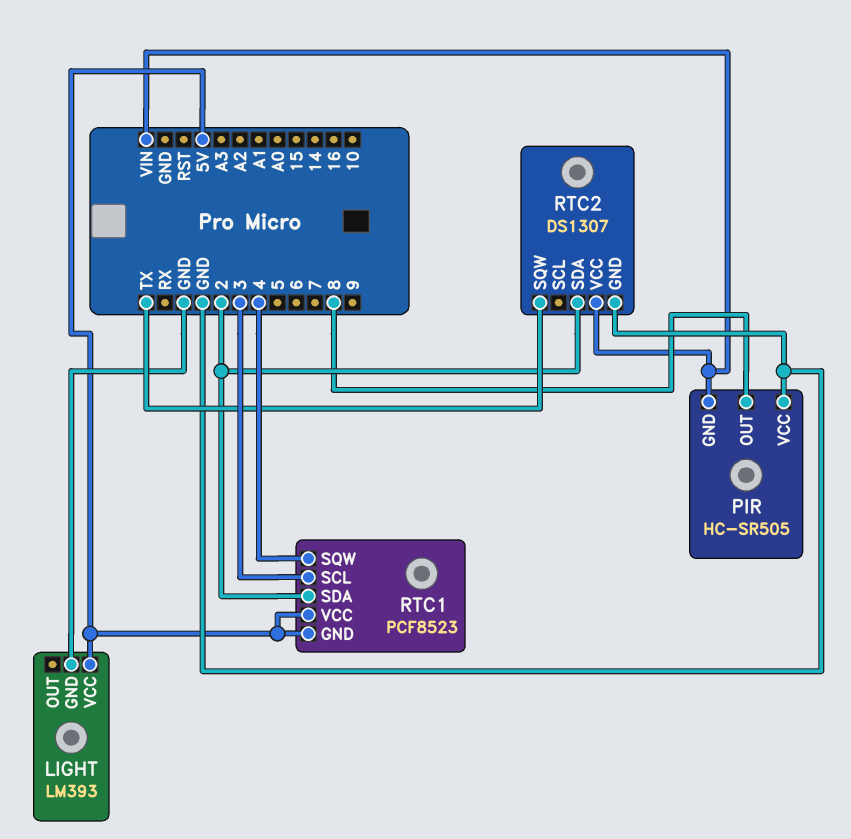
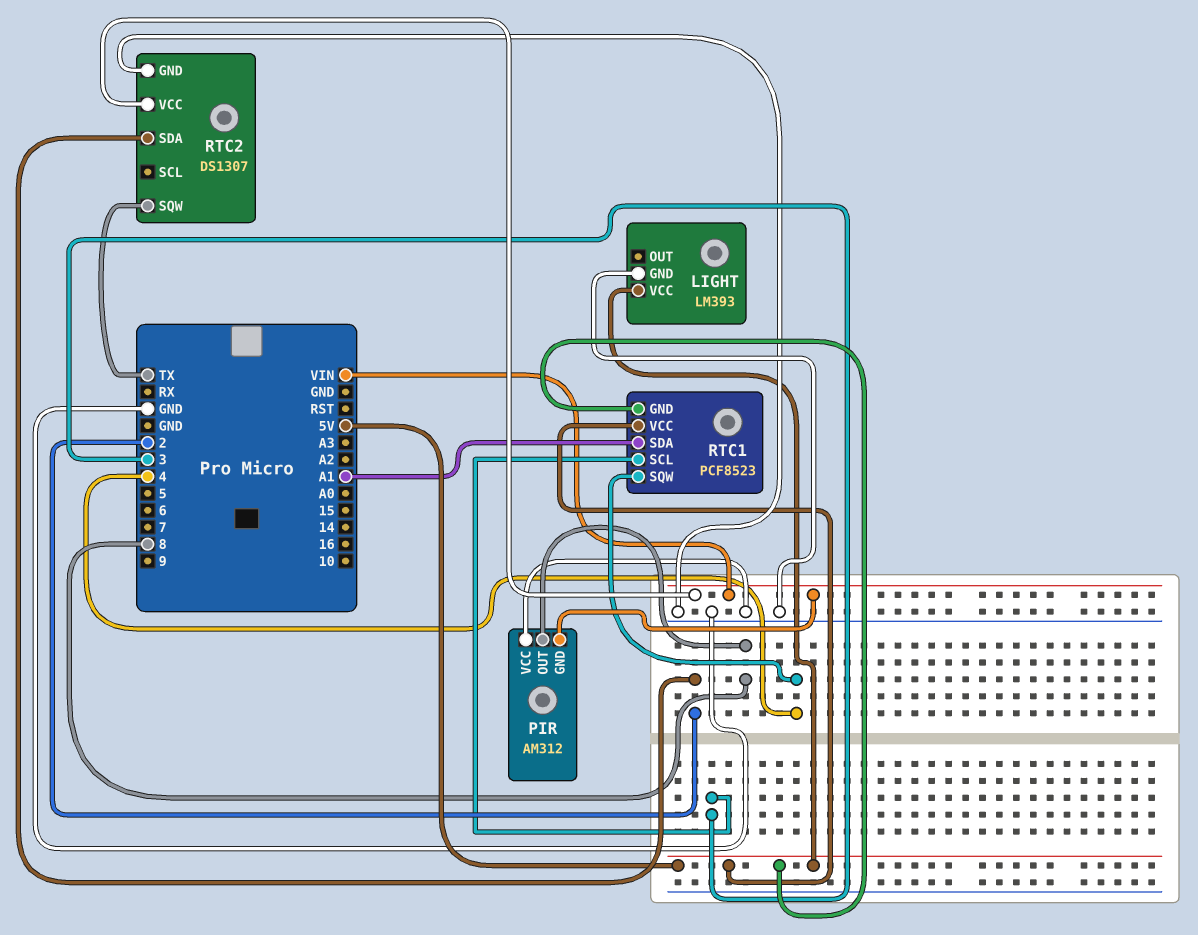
PIR: HC-SR505 -> AM312
RTC1 pin SDA: 2 -> A1

